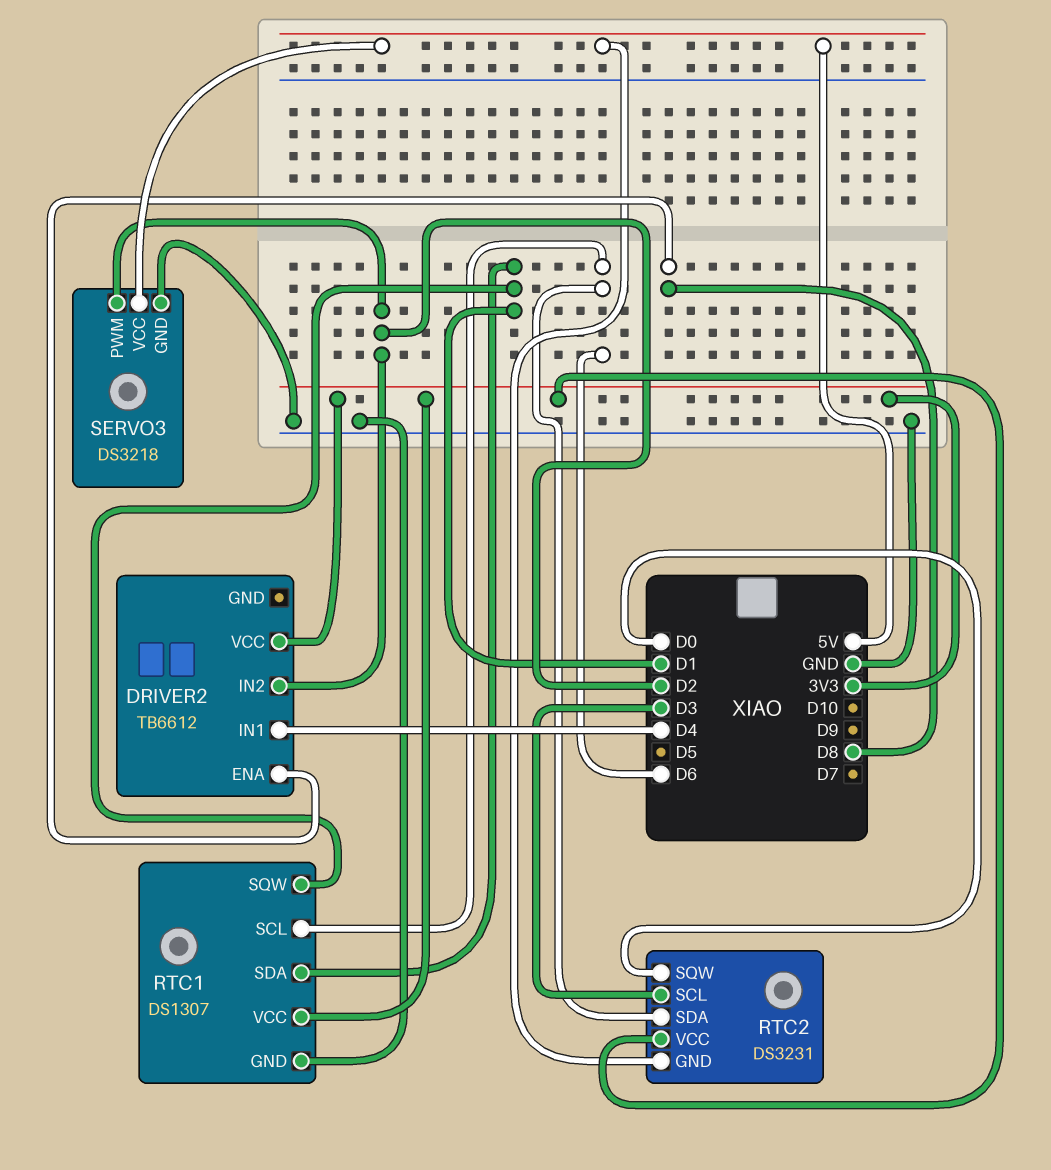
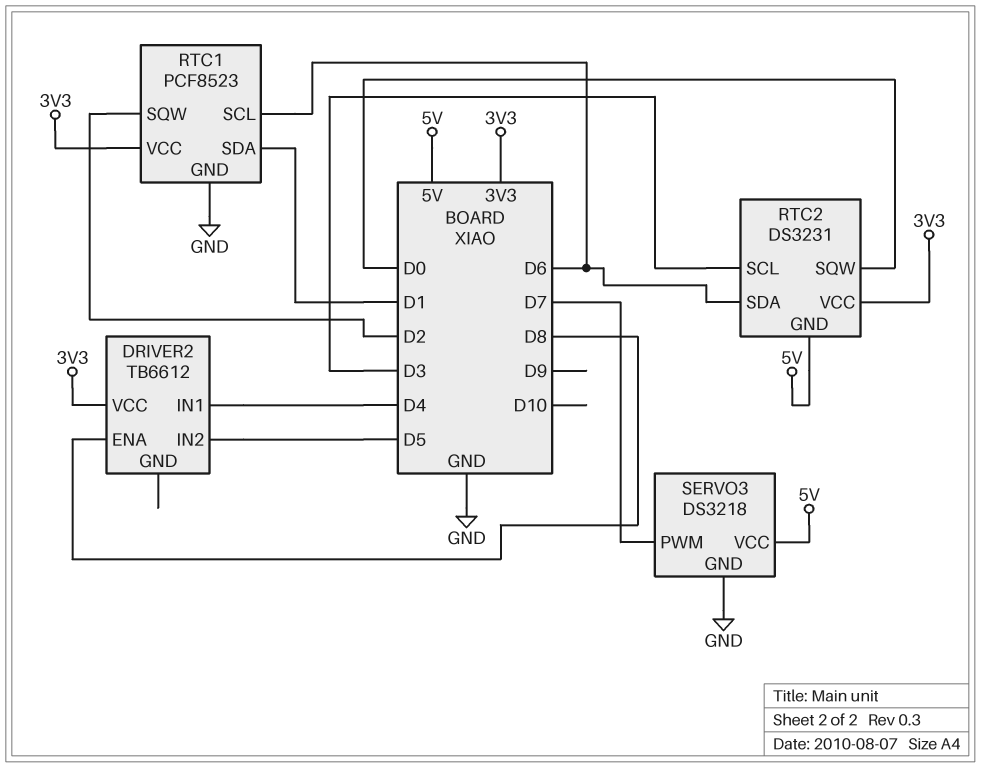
DRIVER2 pin IN2: D2 -> D5
RTC1: DS1307 -> PCF8523
RTC1 pin SQW: D1 -> D2
SERVO3 pin PWM: D2 -> D7

